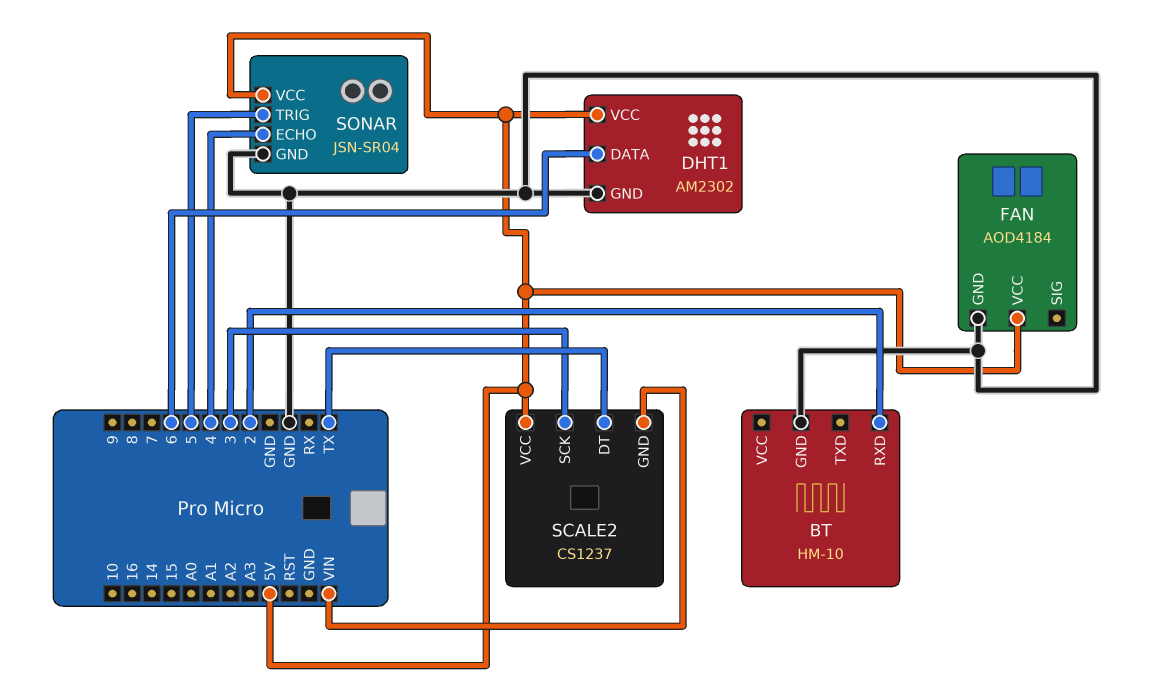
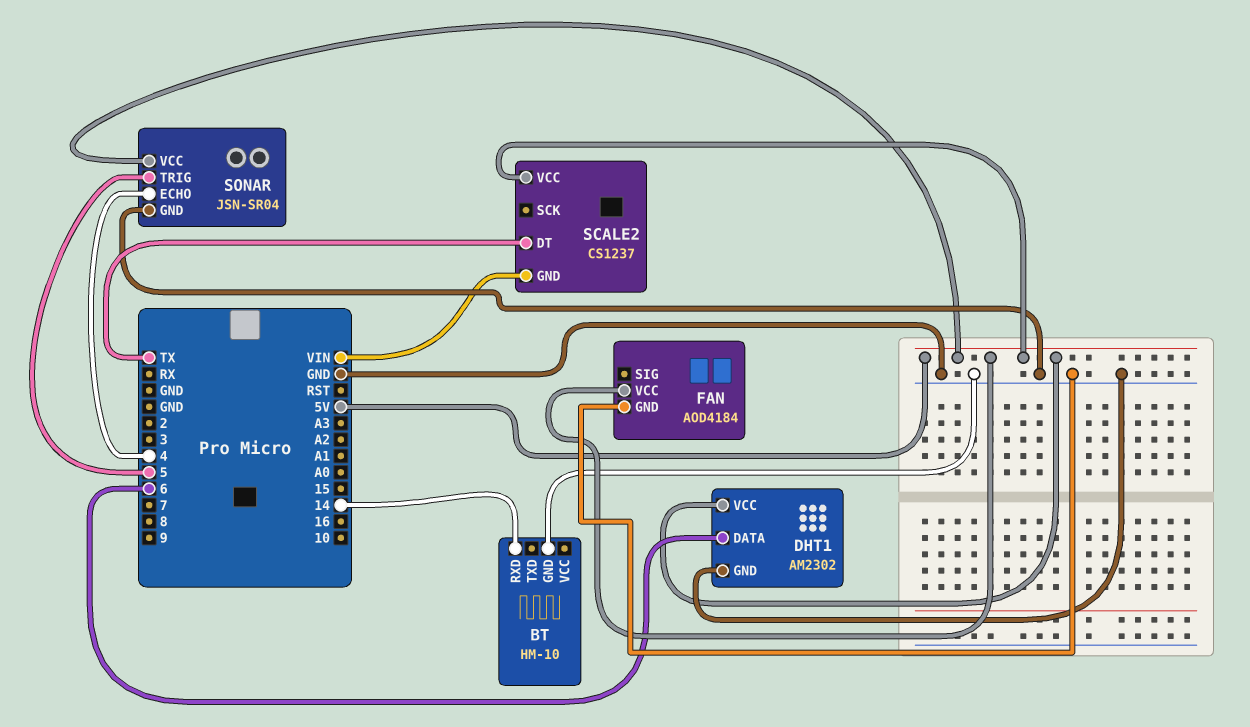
BT pin RXD: 2 -> 14
SCALE2 pin SCK: 3 -> none

